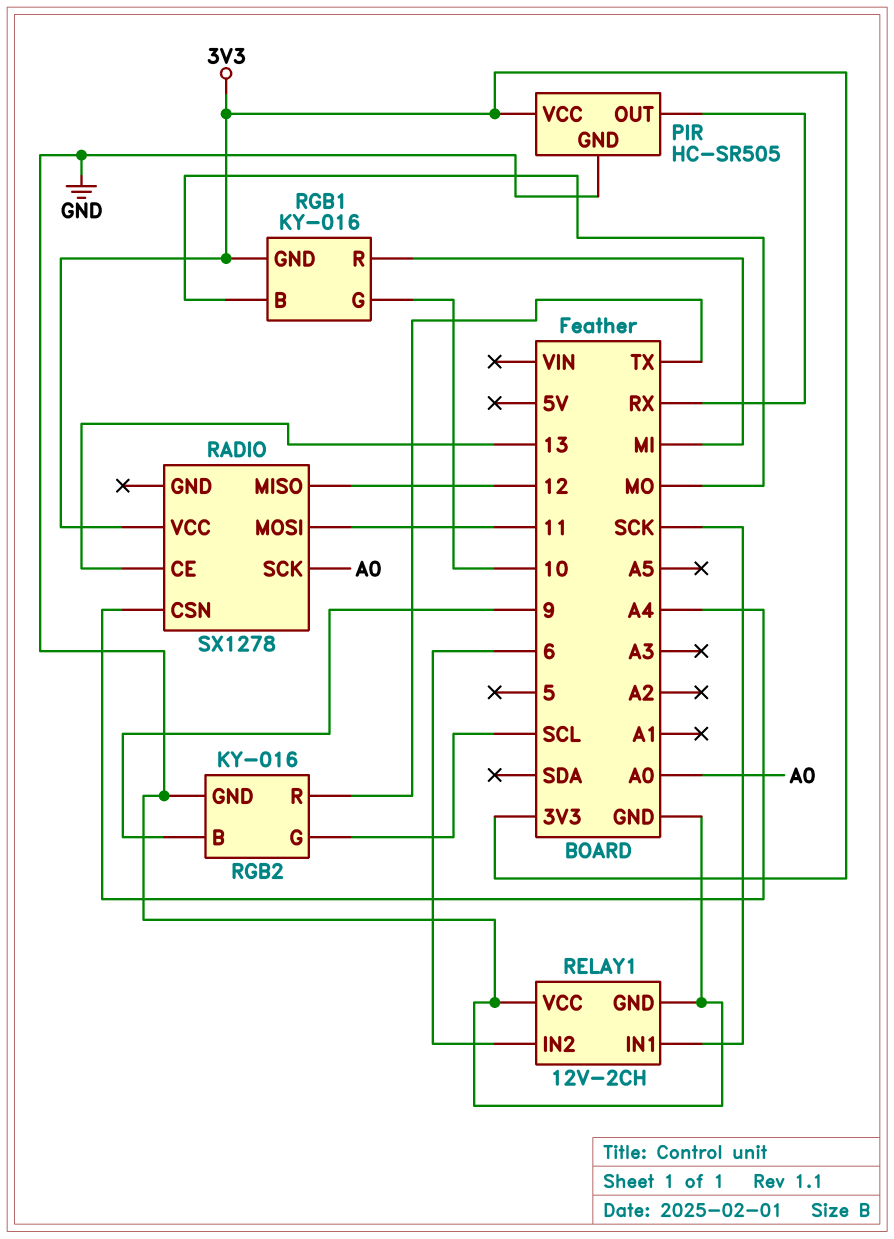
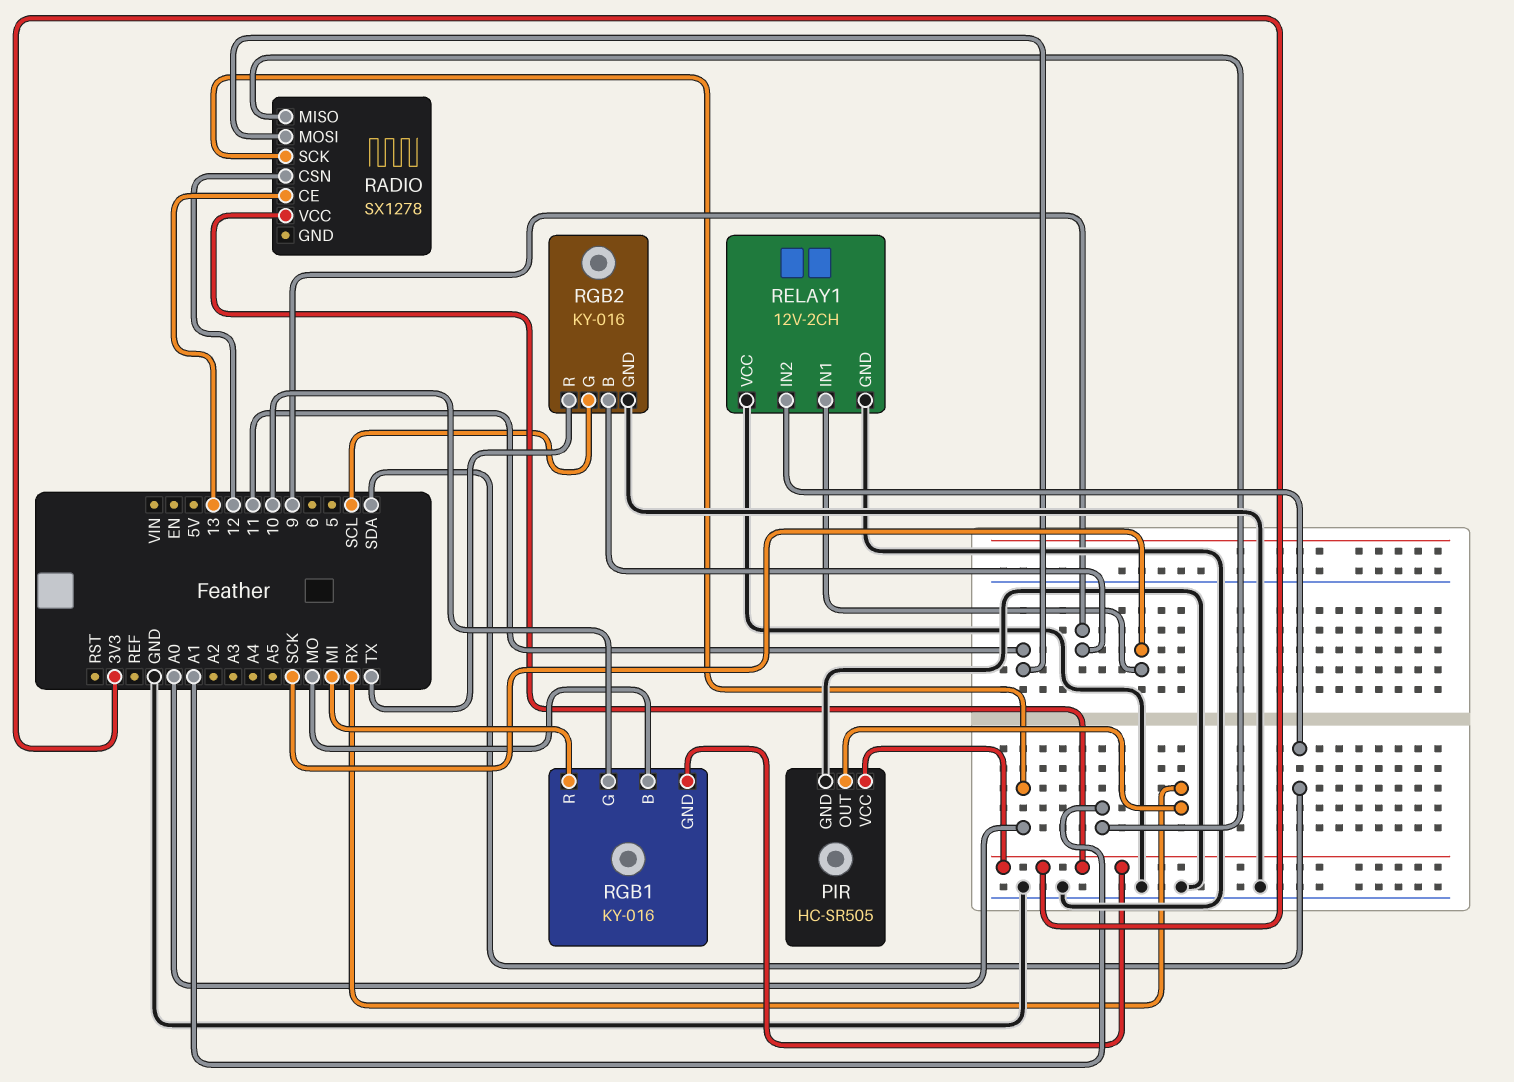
RADIO pin CSN: A4 -> 12
RADIO pin MISO: 12 -> A1
RELAY1 pin IN2: 6 -> SDA

